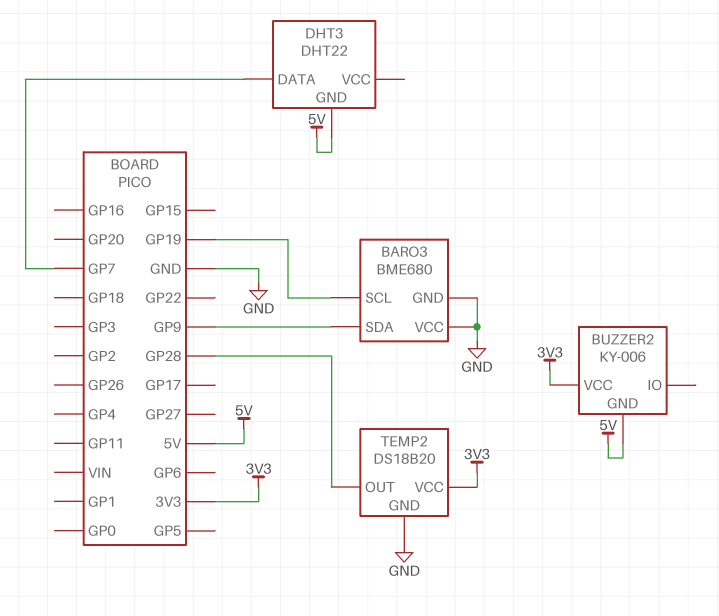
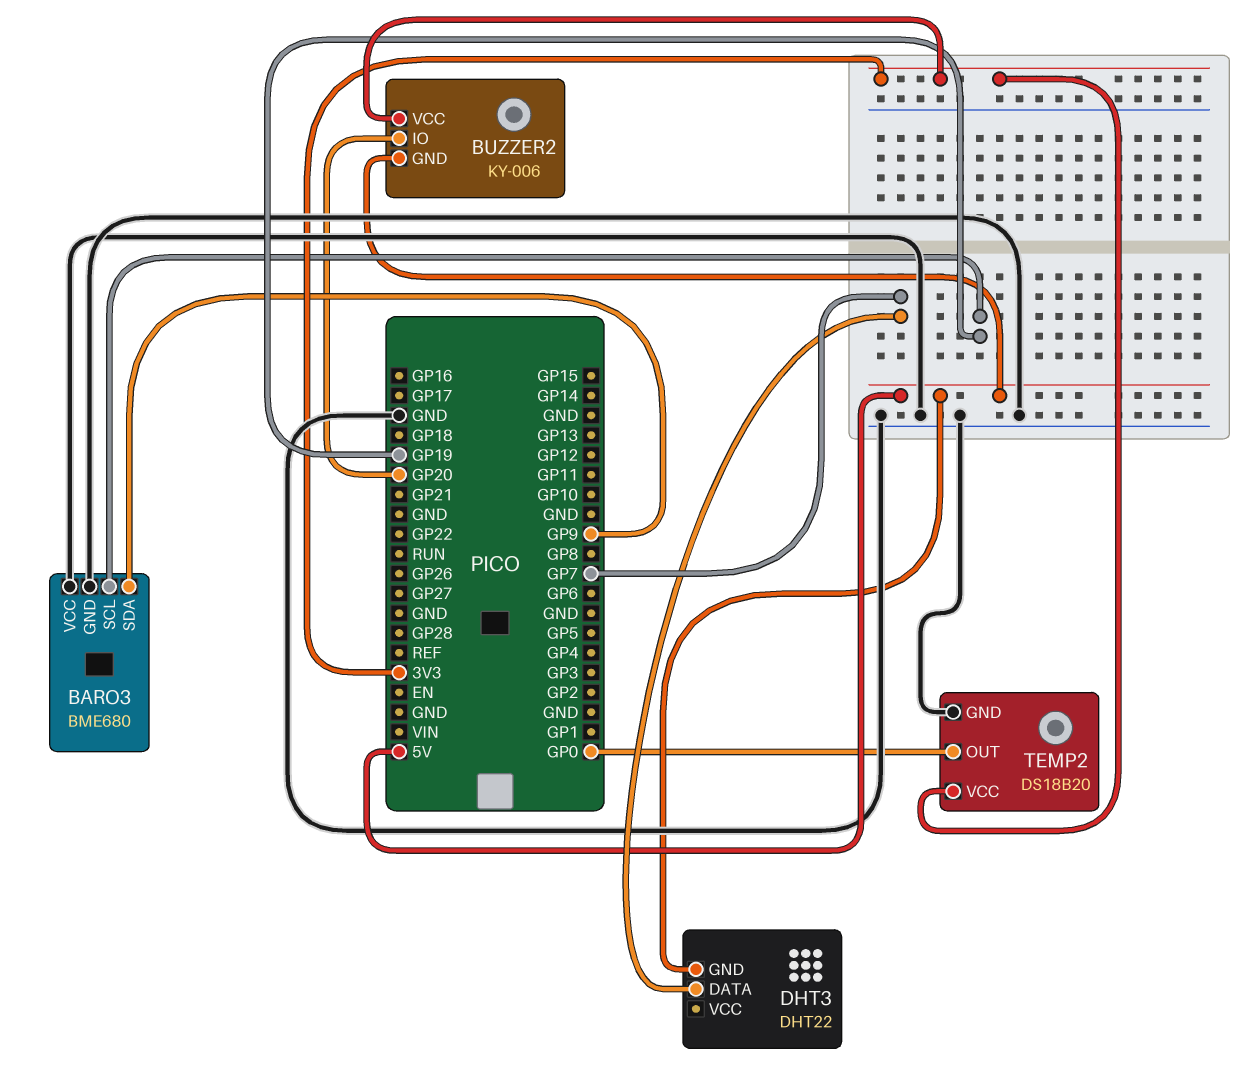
BUZZER2 pin IO: none -> GP20
TEMP2 pin OUT: GP28 -> GP0

